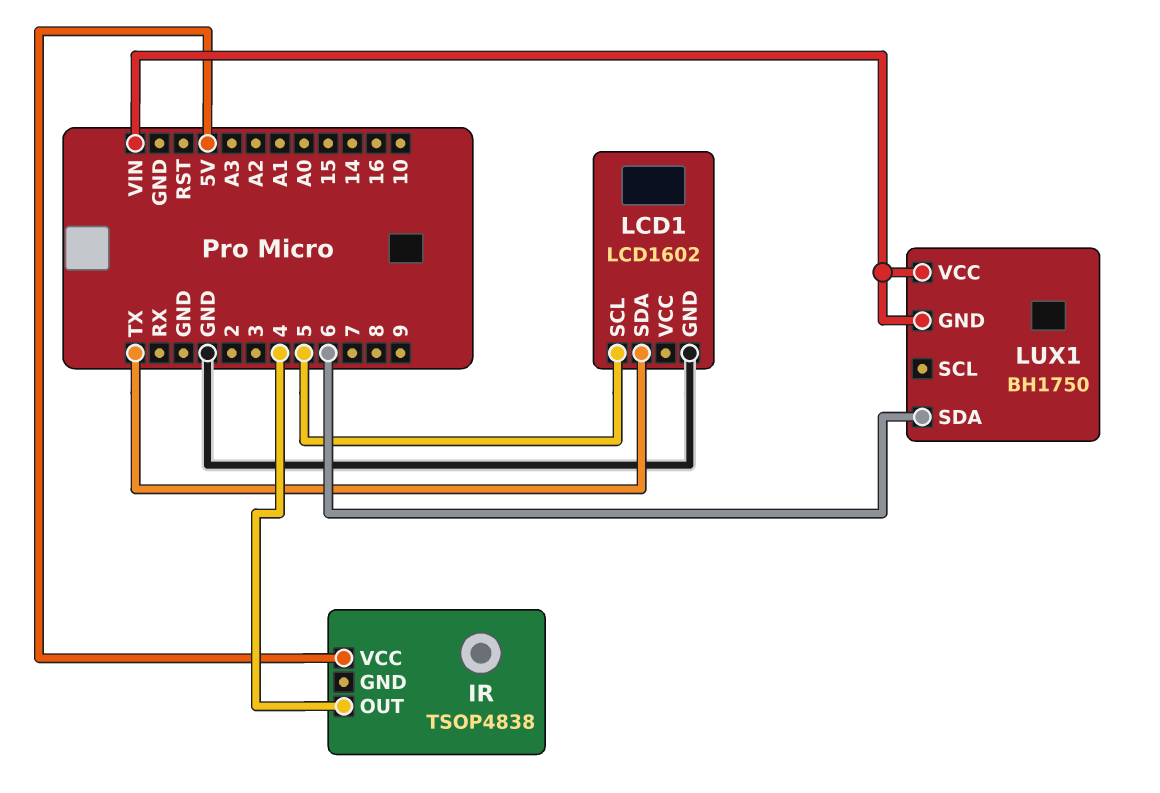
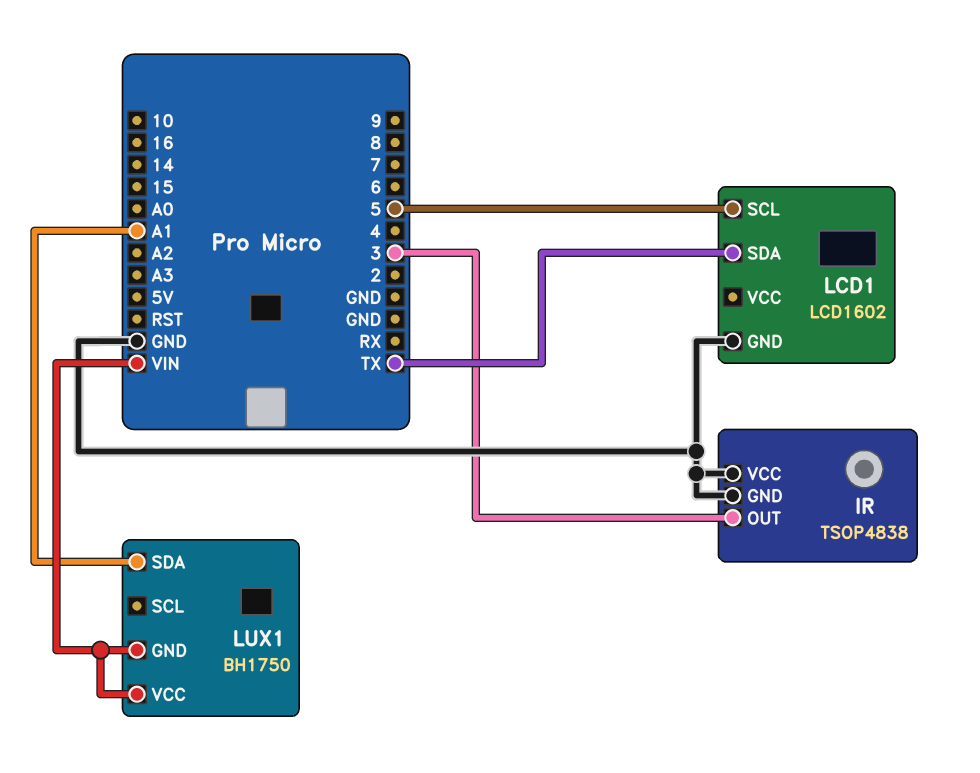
IR pin GND: none -> GND
IR pin OUT: 4 -> 3
IR pin VCC: 5V -> GND
LUX1 pin SDA: 6 -> A1

